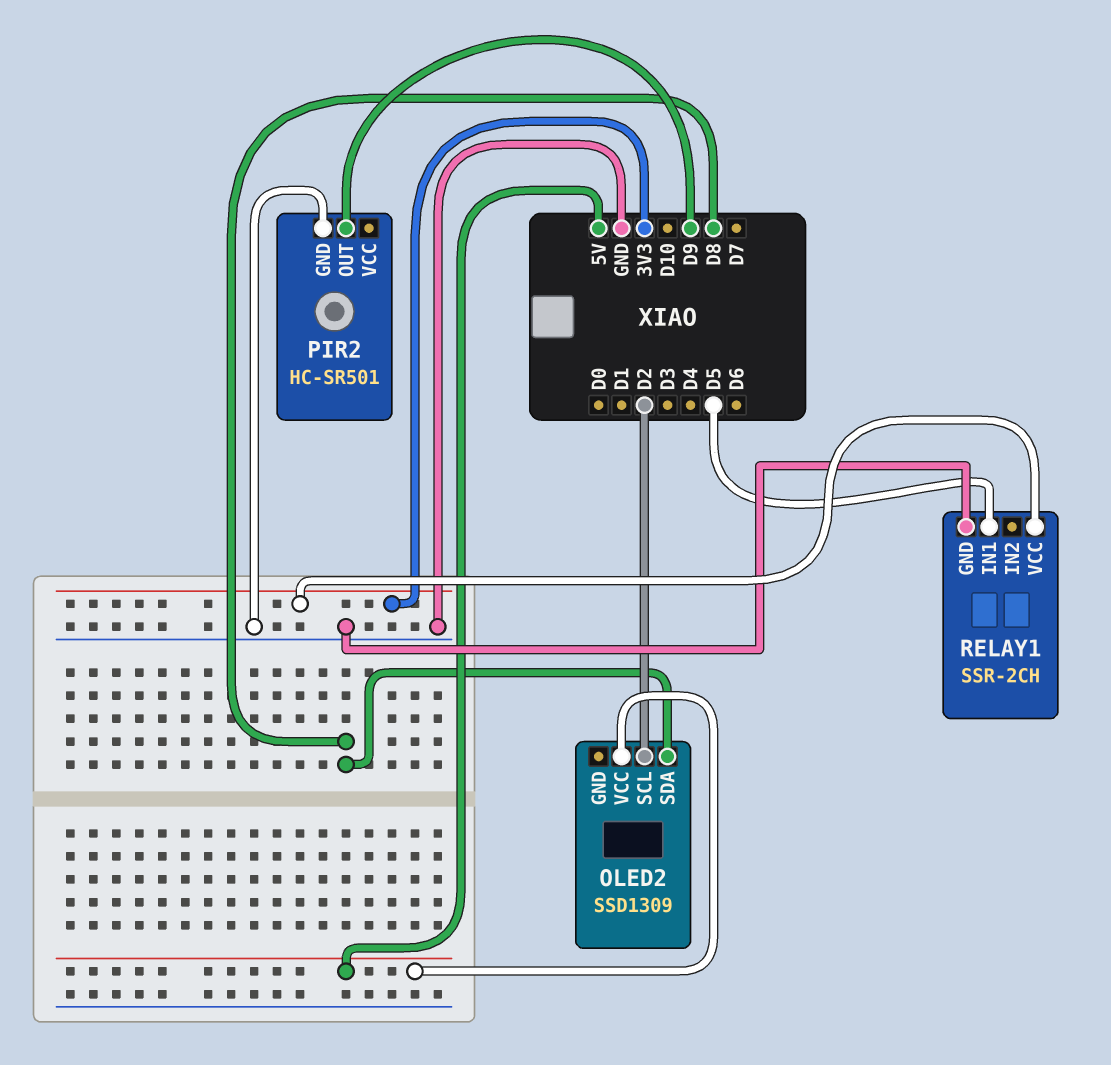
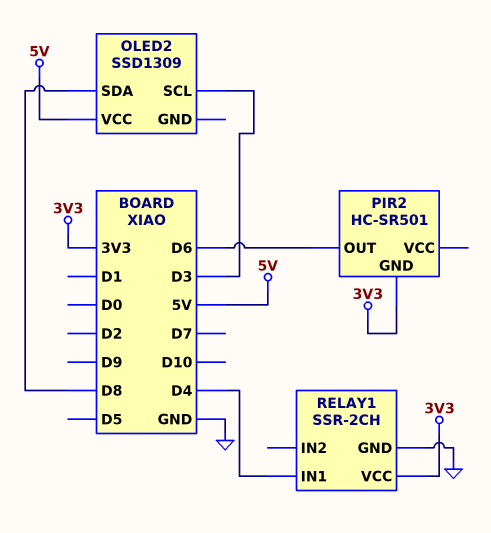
OLED2 pin SCL: D2 -> D3
PIR2 pin GND: GND -> 3V3
PIR2 pin OUT: D9 -> D6
RELAY1 pin IN1: D5 -> D4

